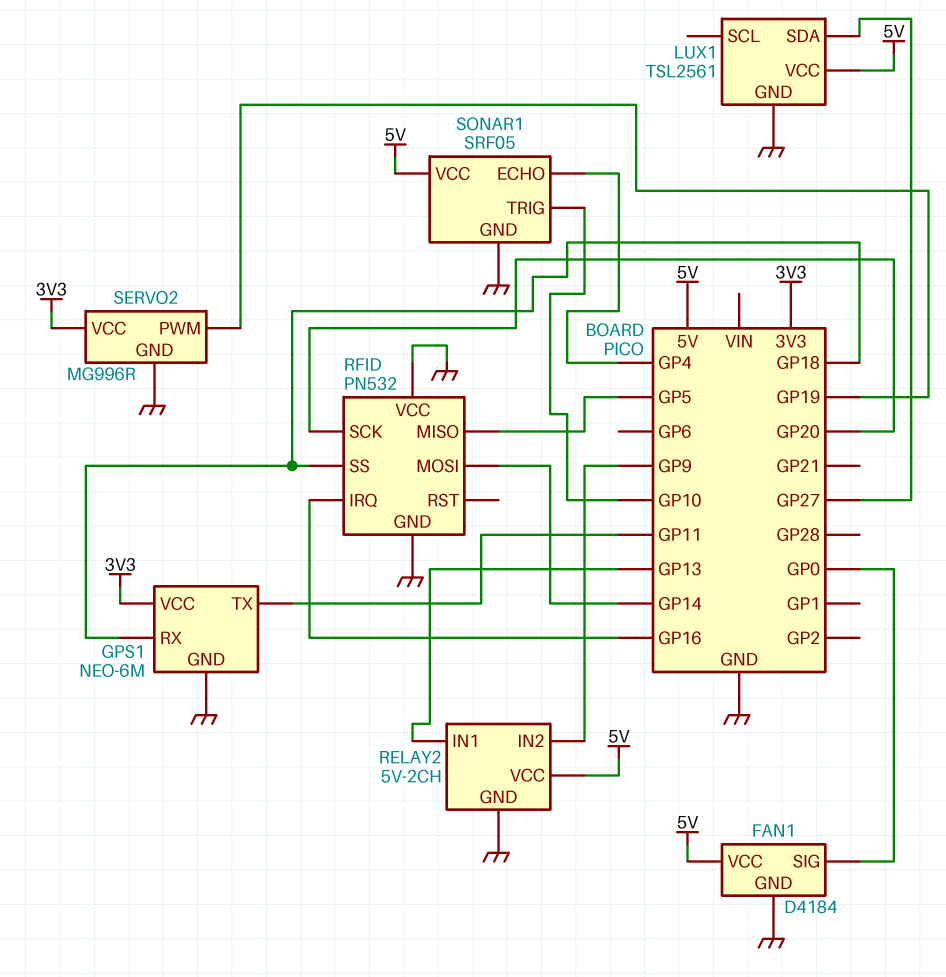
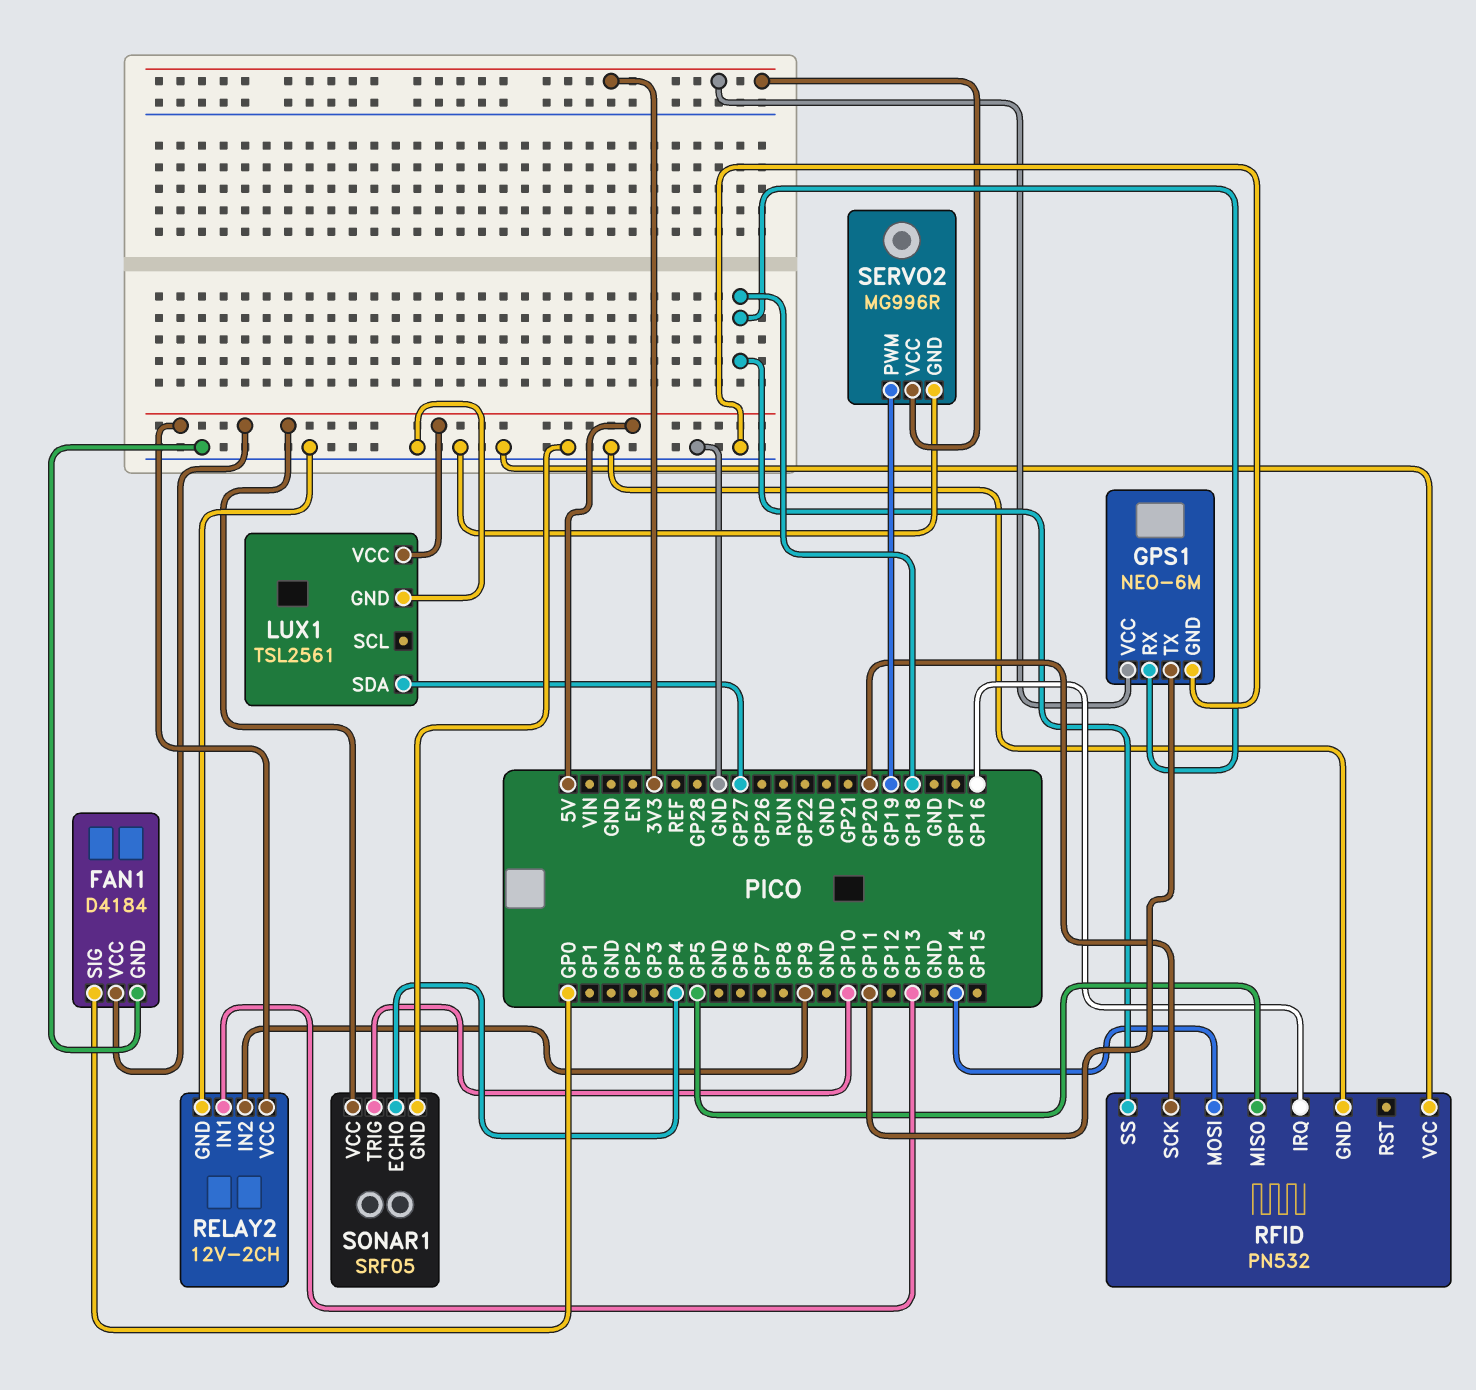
RELAY2: 5V-2CH -> 12V-2CH

